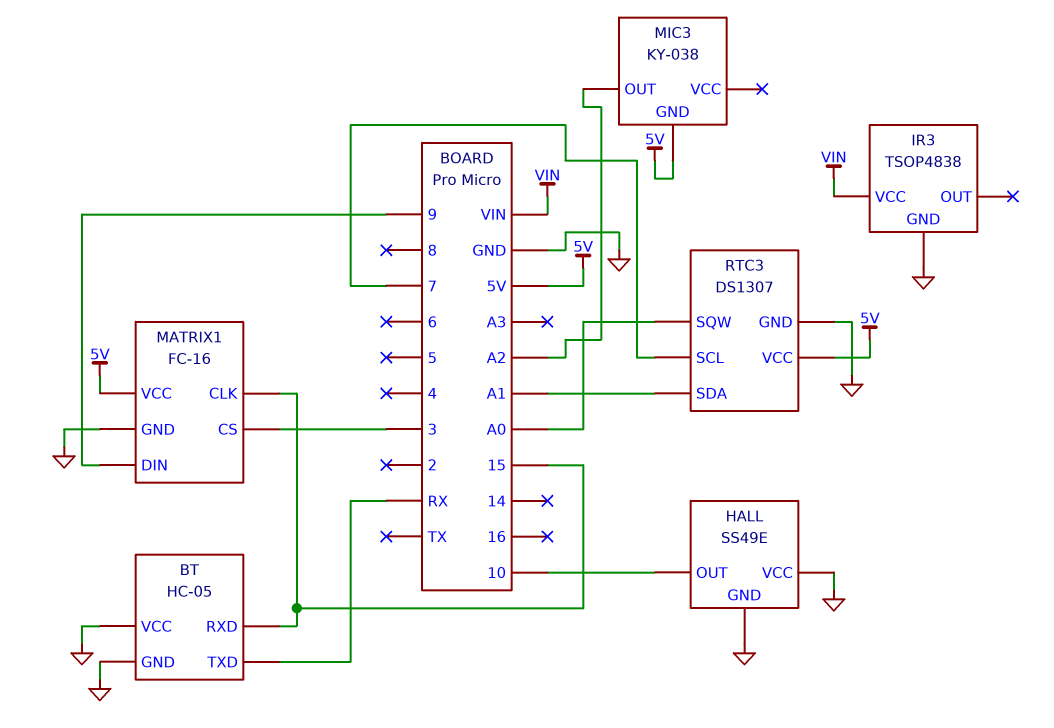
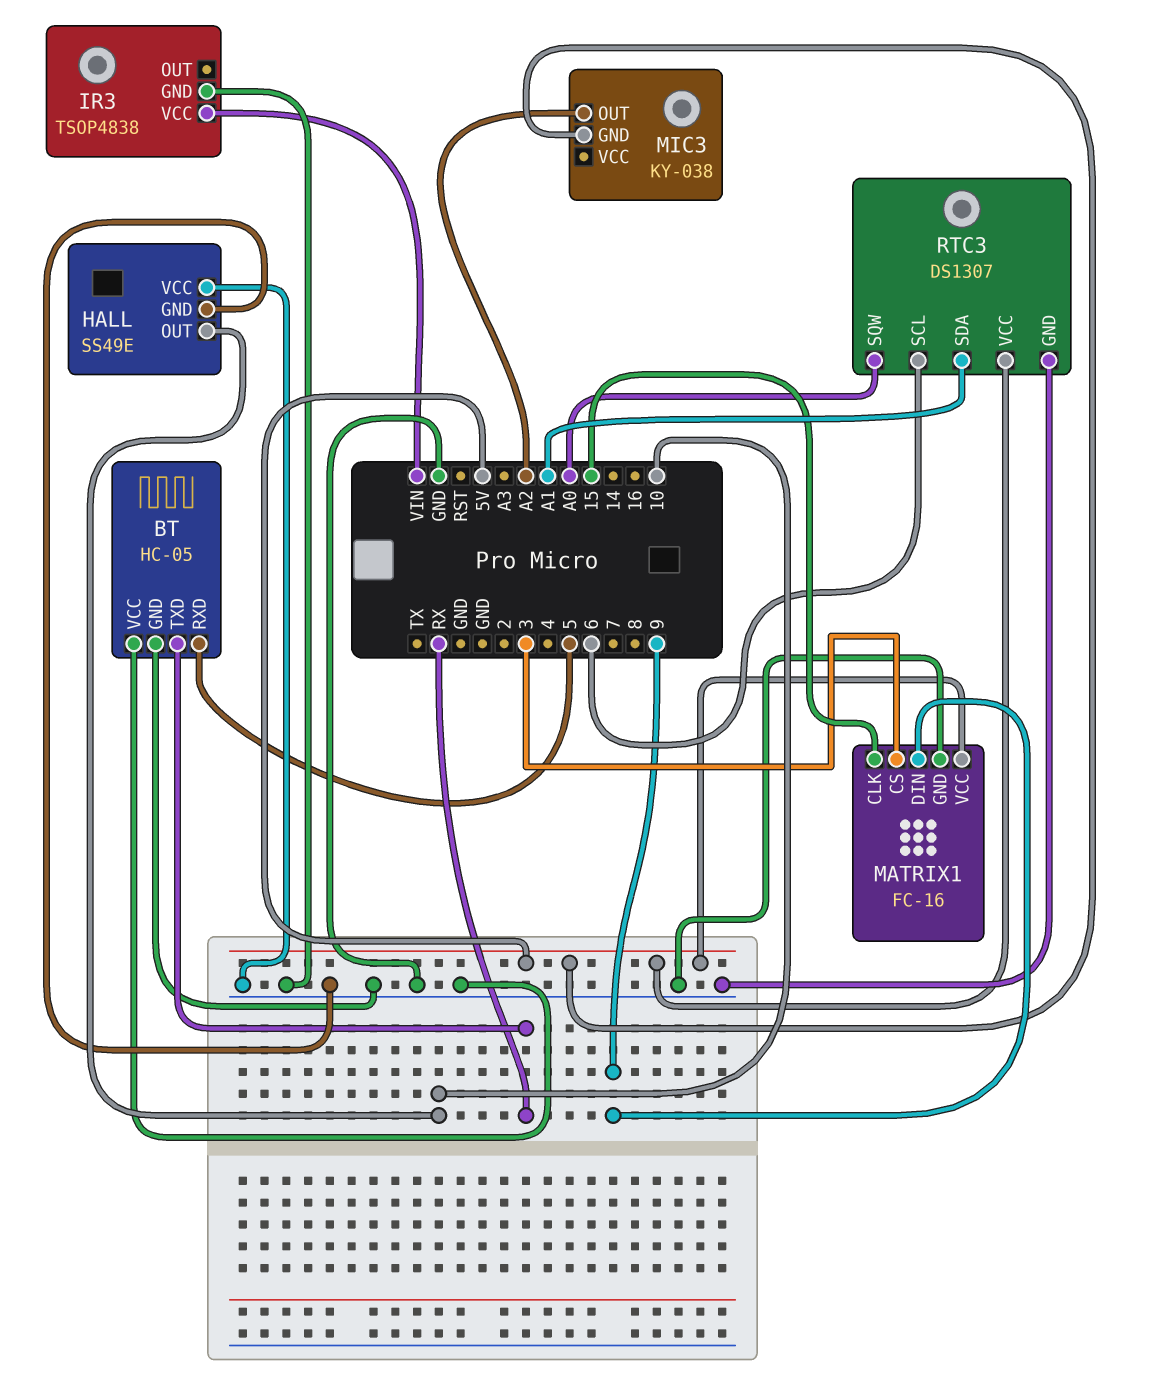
BT pin RXD: 15 -> 5
RTC3 pin SCL: 7 -> 6

